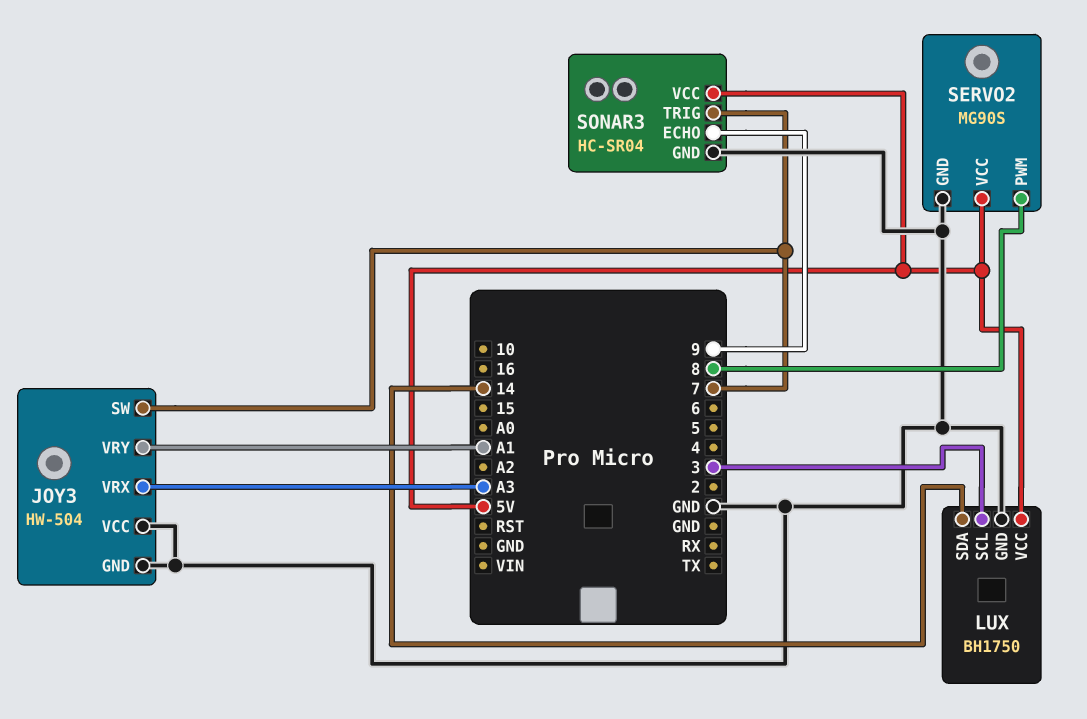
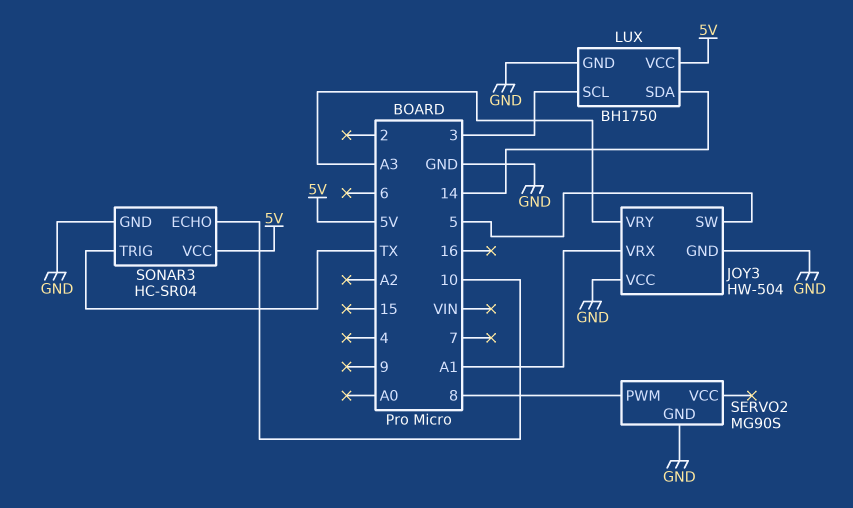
JOY3 pin SW: 7 -> 5
JOY3 pin VRX: A3 -> A1
JOY3 pin VRY: A1 -> A3
SERVO2 pin VCC: 5V -> none
SONAR3 pin ECHO: 9 -> 10
SONAR3 pin TRIG: 7 -> TX

